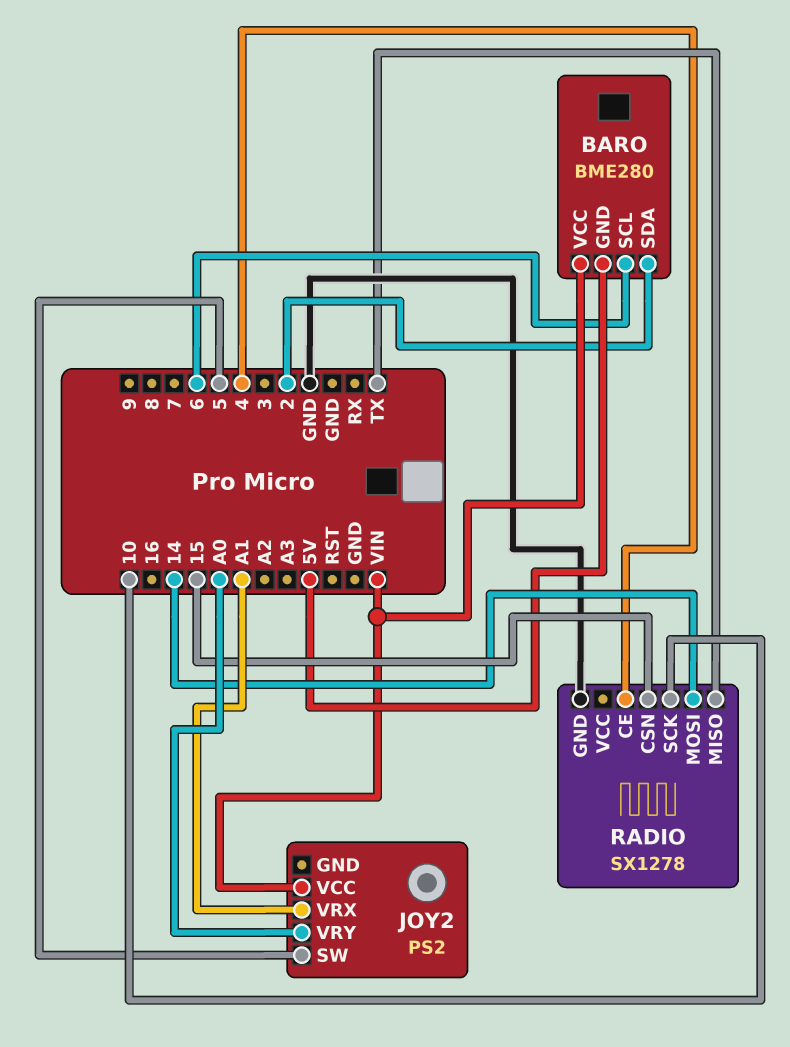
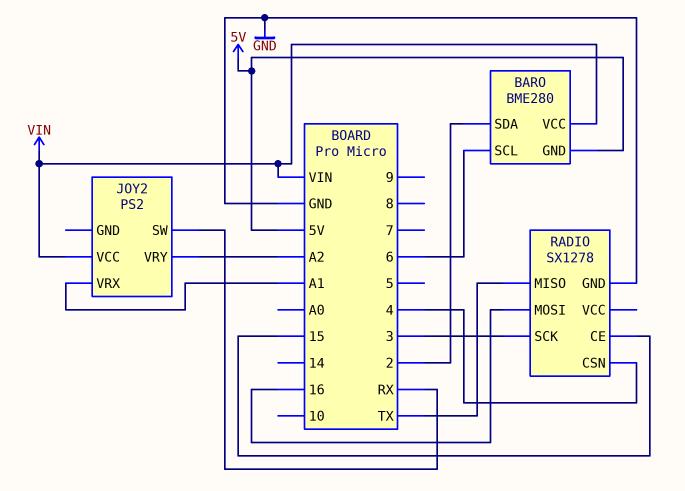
JOY2 pin SW: 5 -> RX
JOY2 pin VRY: A0 -> A2
RADIO pin CE: 4 -> 15
RADIO pin CSN: 15 -> 4
RADIO pin MOSI: 14 -> 16
RADIO pin SCK: 10 -> 3

